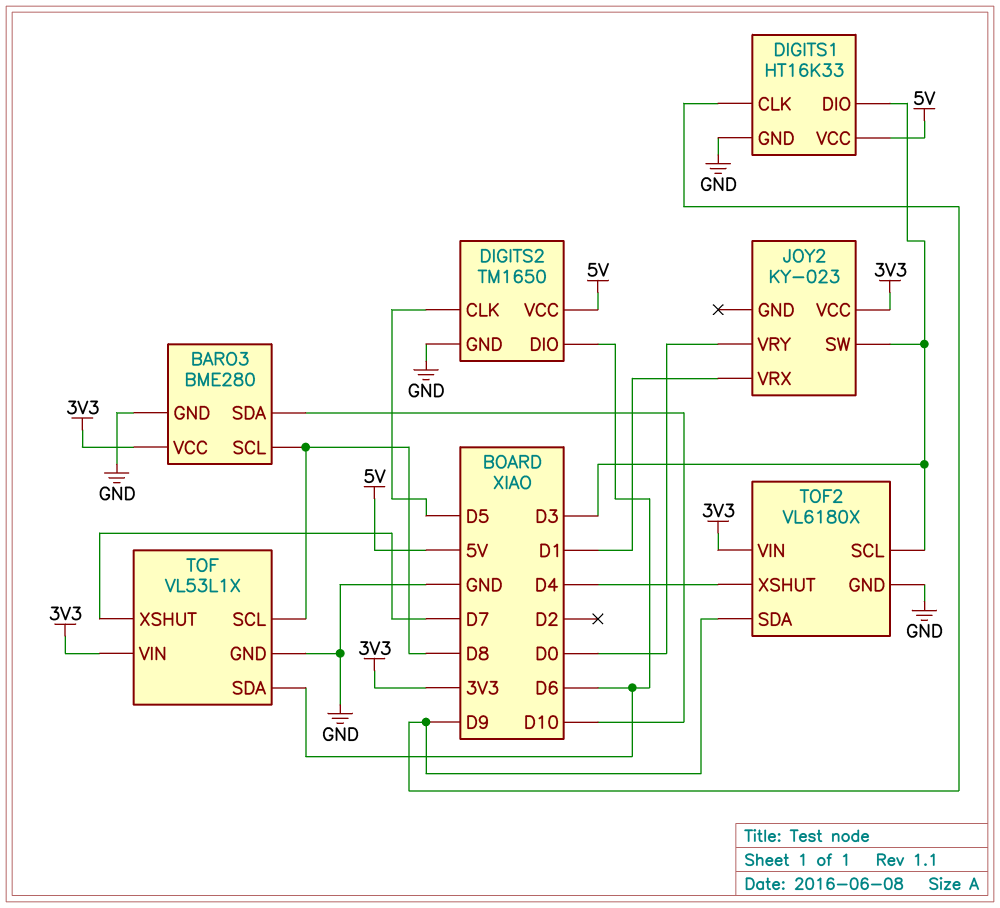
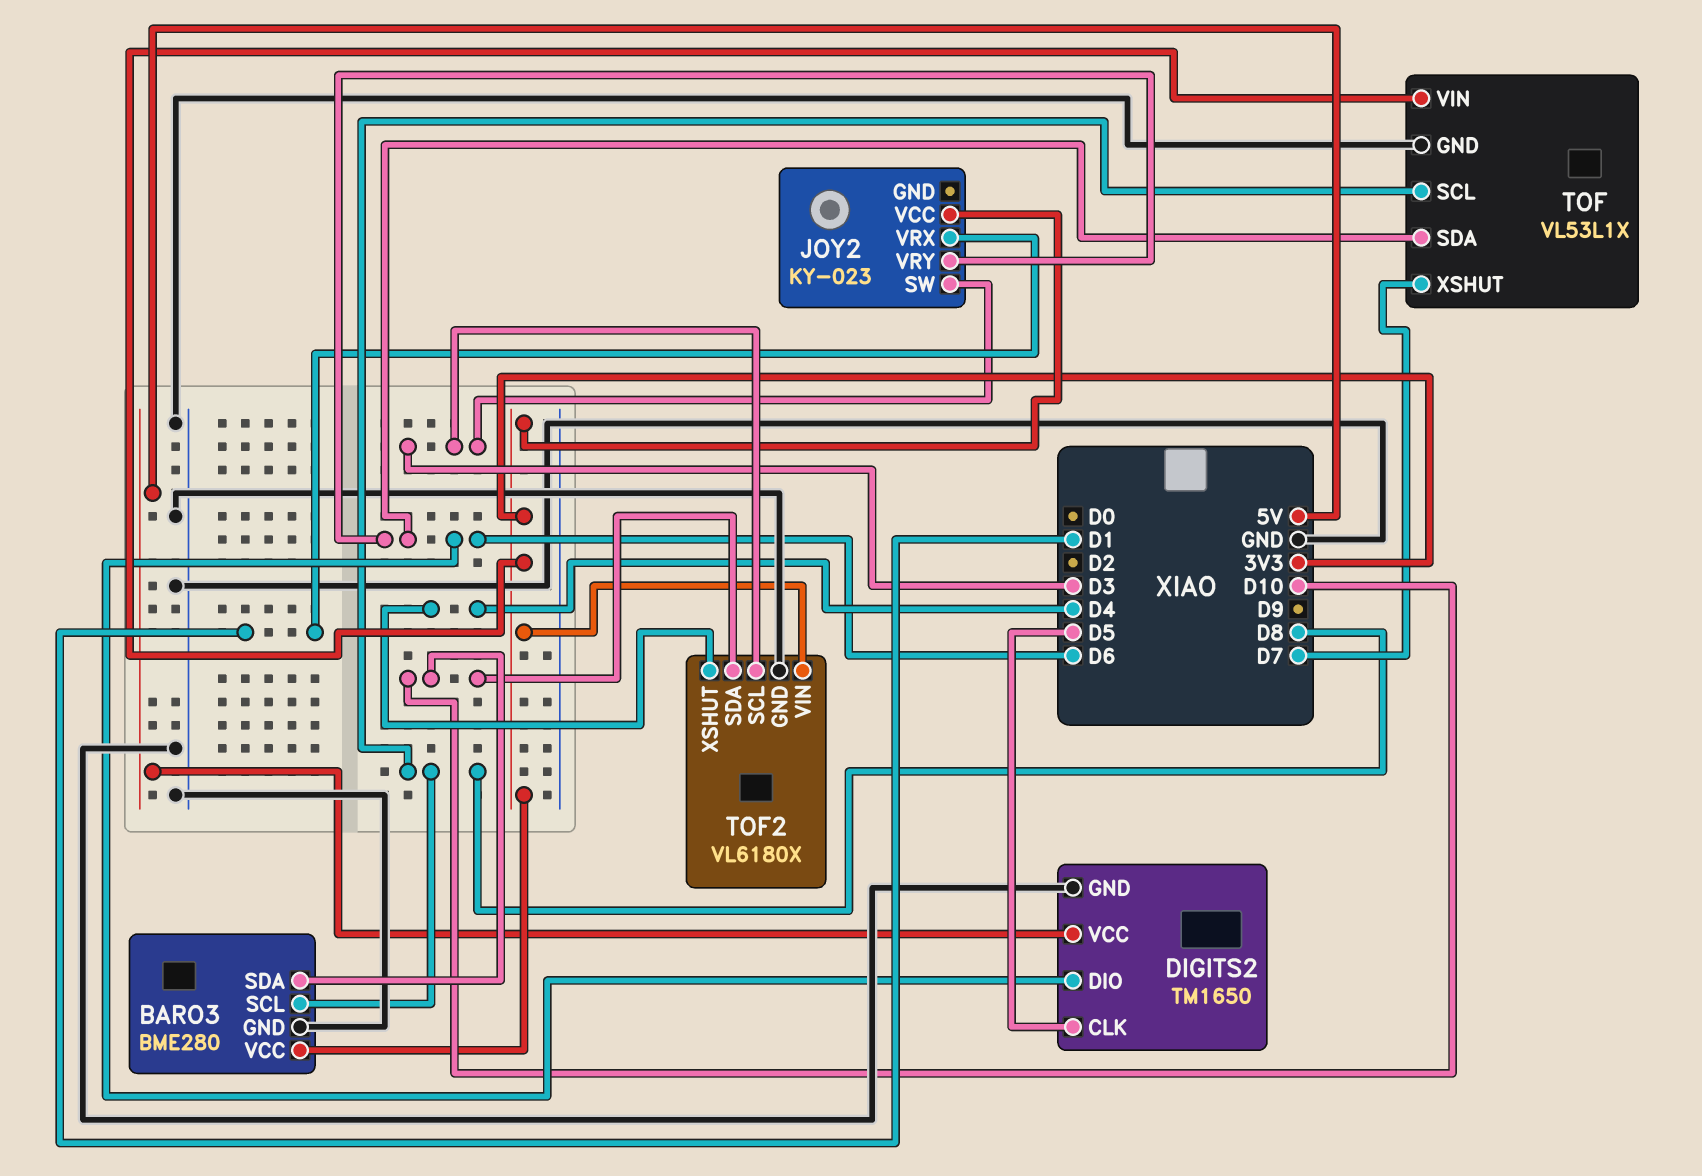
DIGITS1: HT16K33 -> none
DIGITS1 pin CLK: D9 -> none
DIGITS1 pin DIO: D3 -> none
DIGITS1 pin GND: GND -> none
DIGITS1 pin VCC: 5V -> none
JOY2 pin VRY: D0 -> D6
TOF2 pin SDA: D9 -> D10

